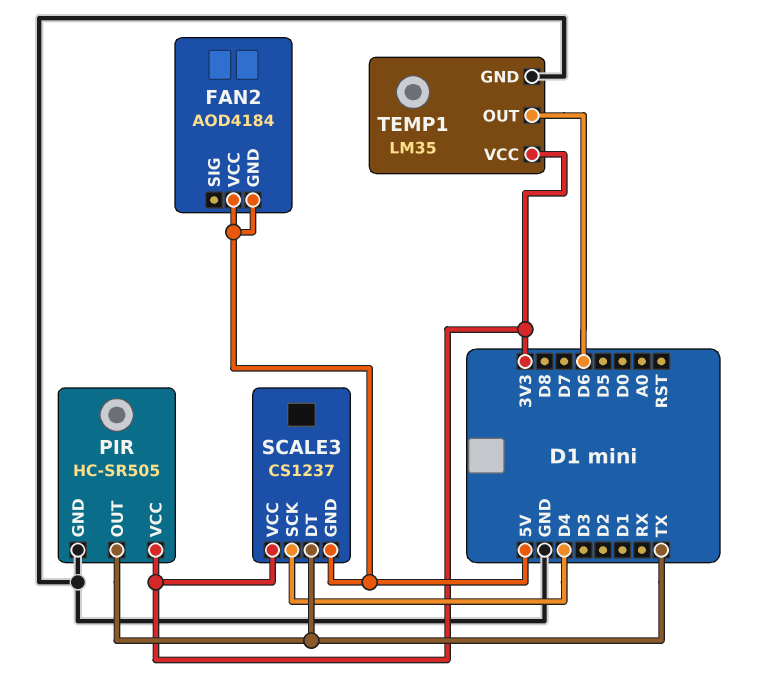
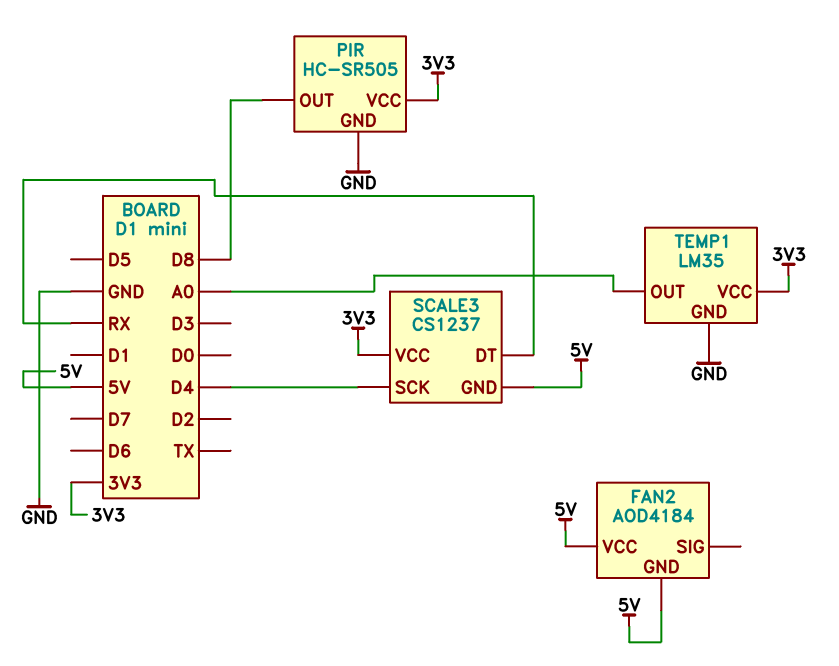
PIR pin OUT: TX -> D8
SCALE3 pin DT: TX -> RX
TEMP1 pin OUT: D6 -> A0

